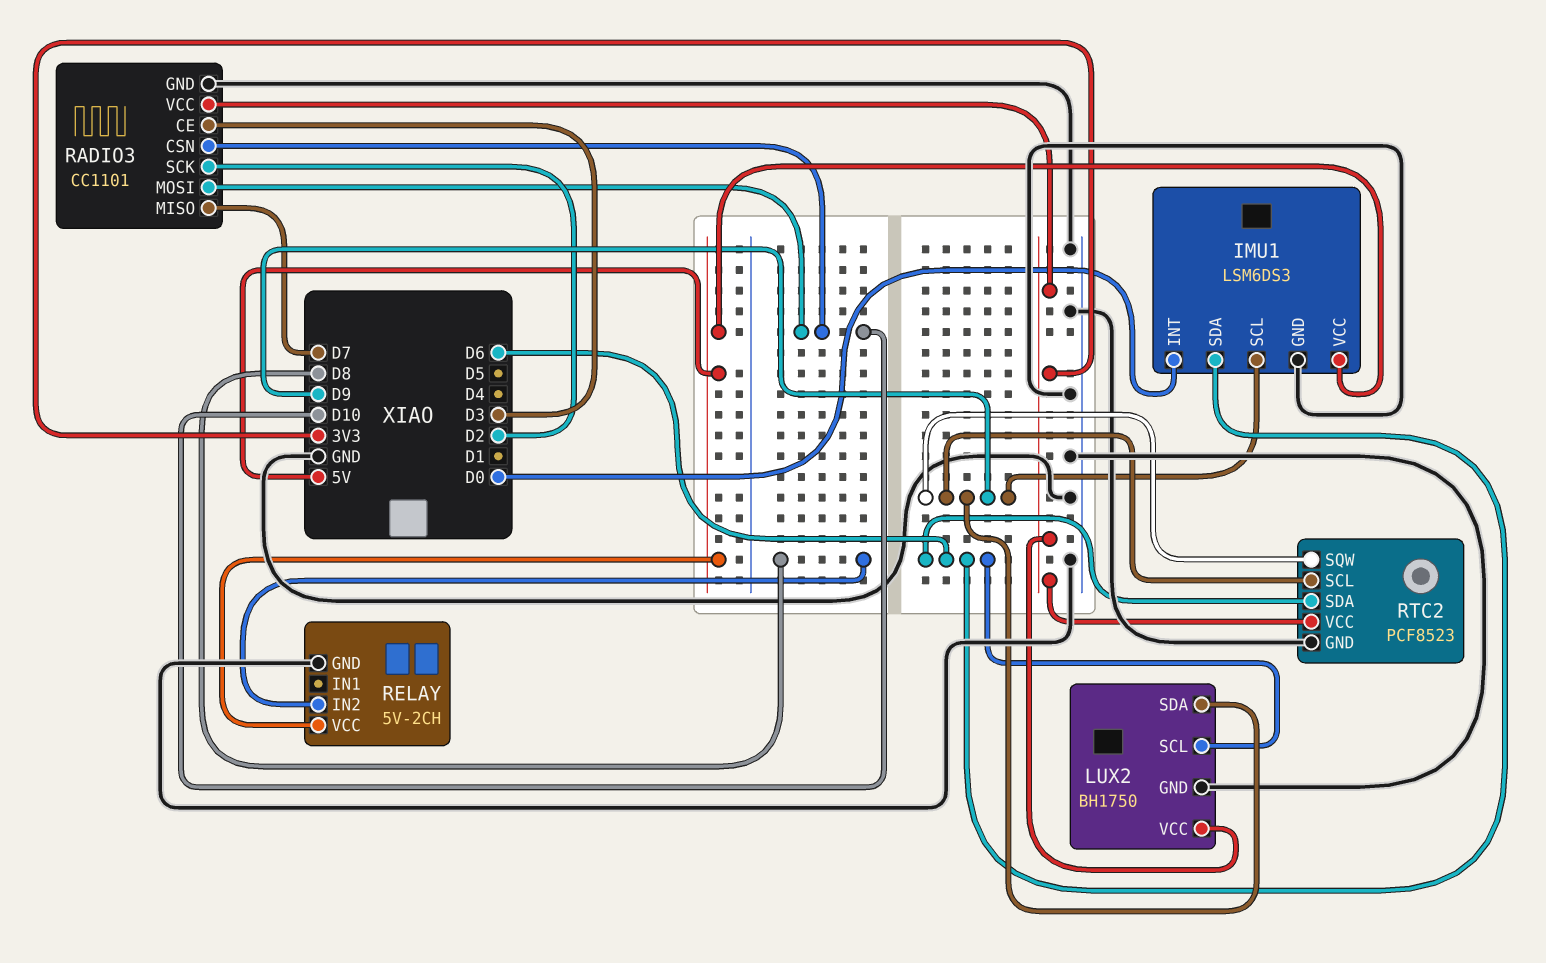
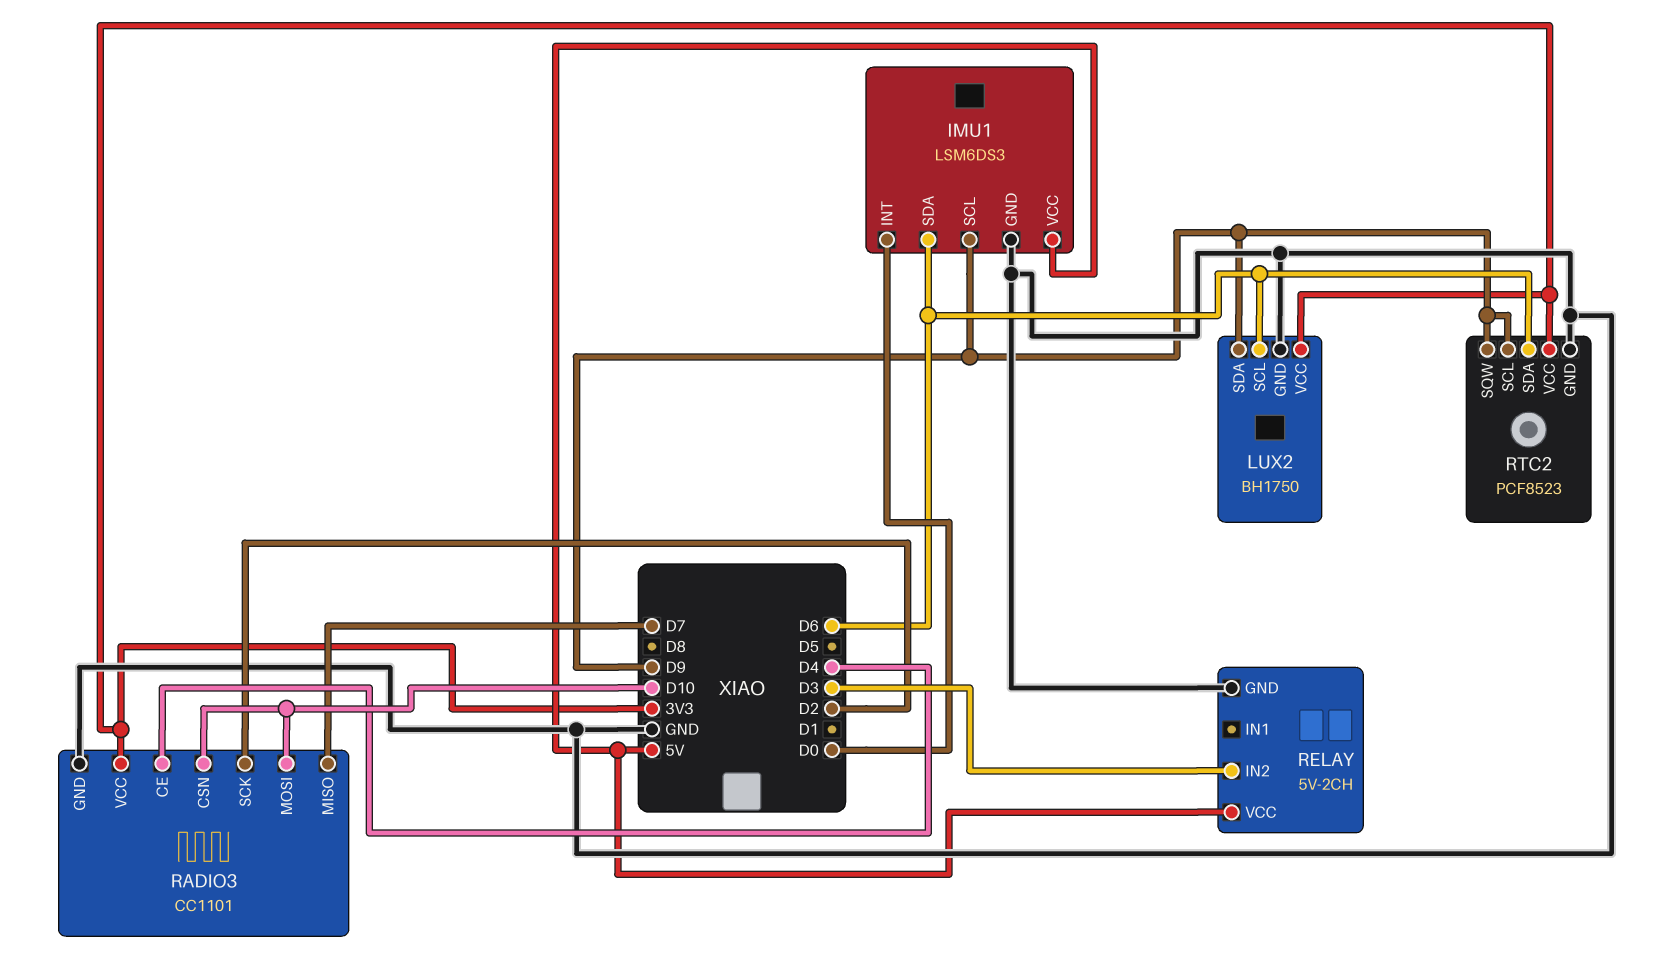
RADIO3 pin CE: D3 -> D4
RELAY pin IN2: D8 -> D3

